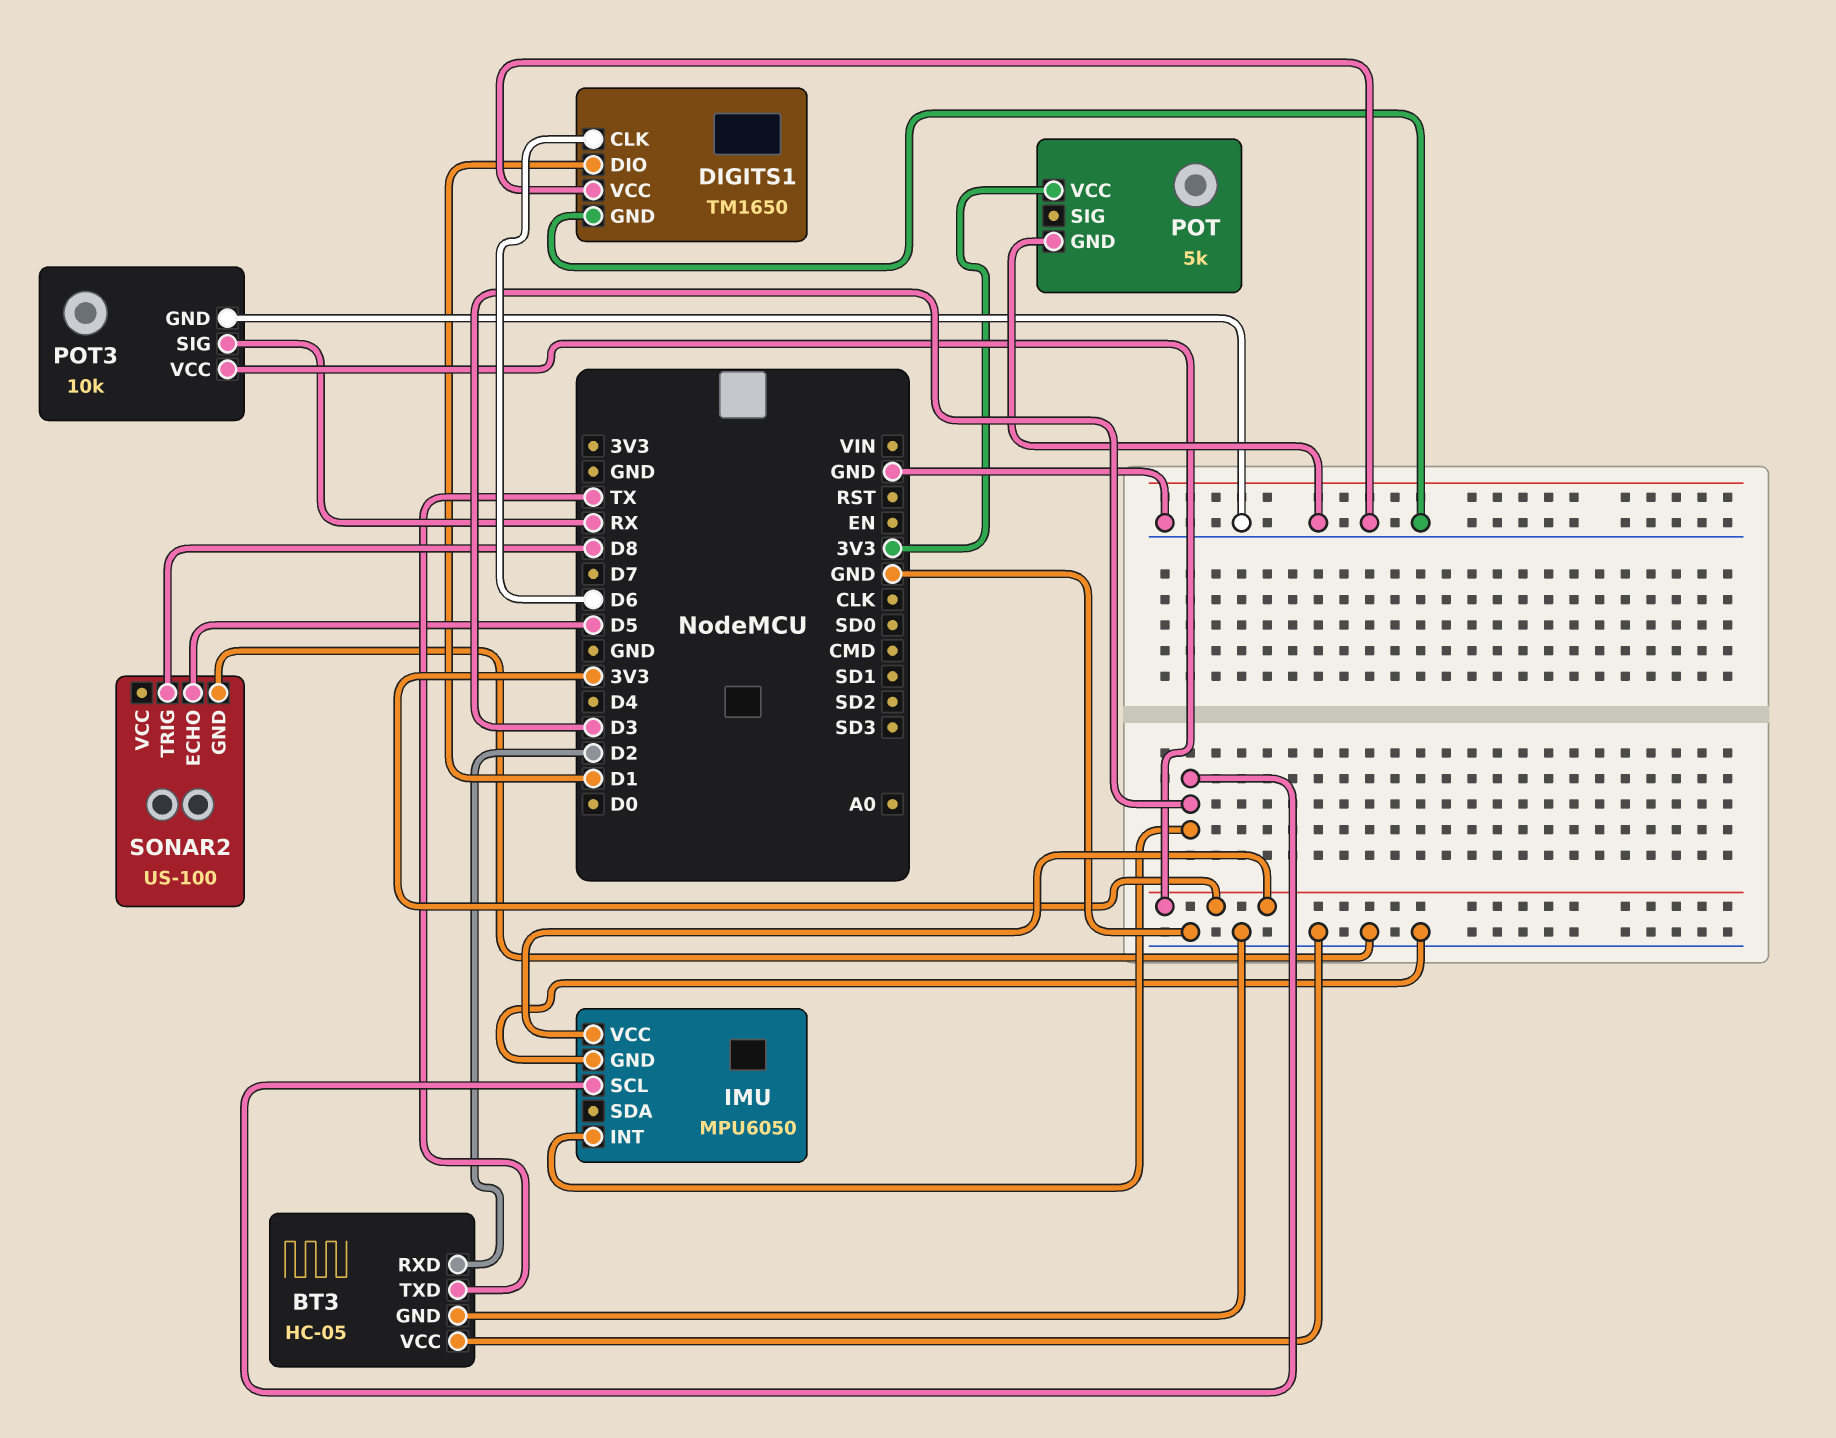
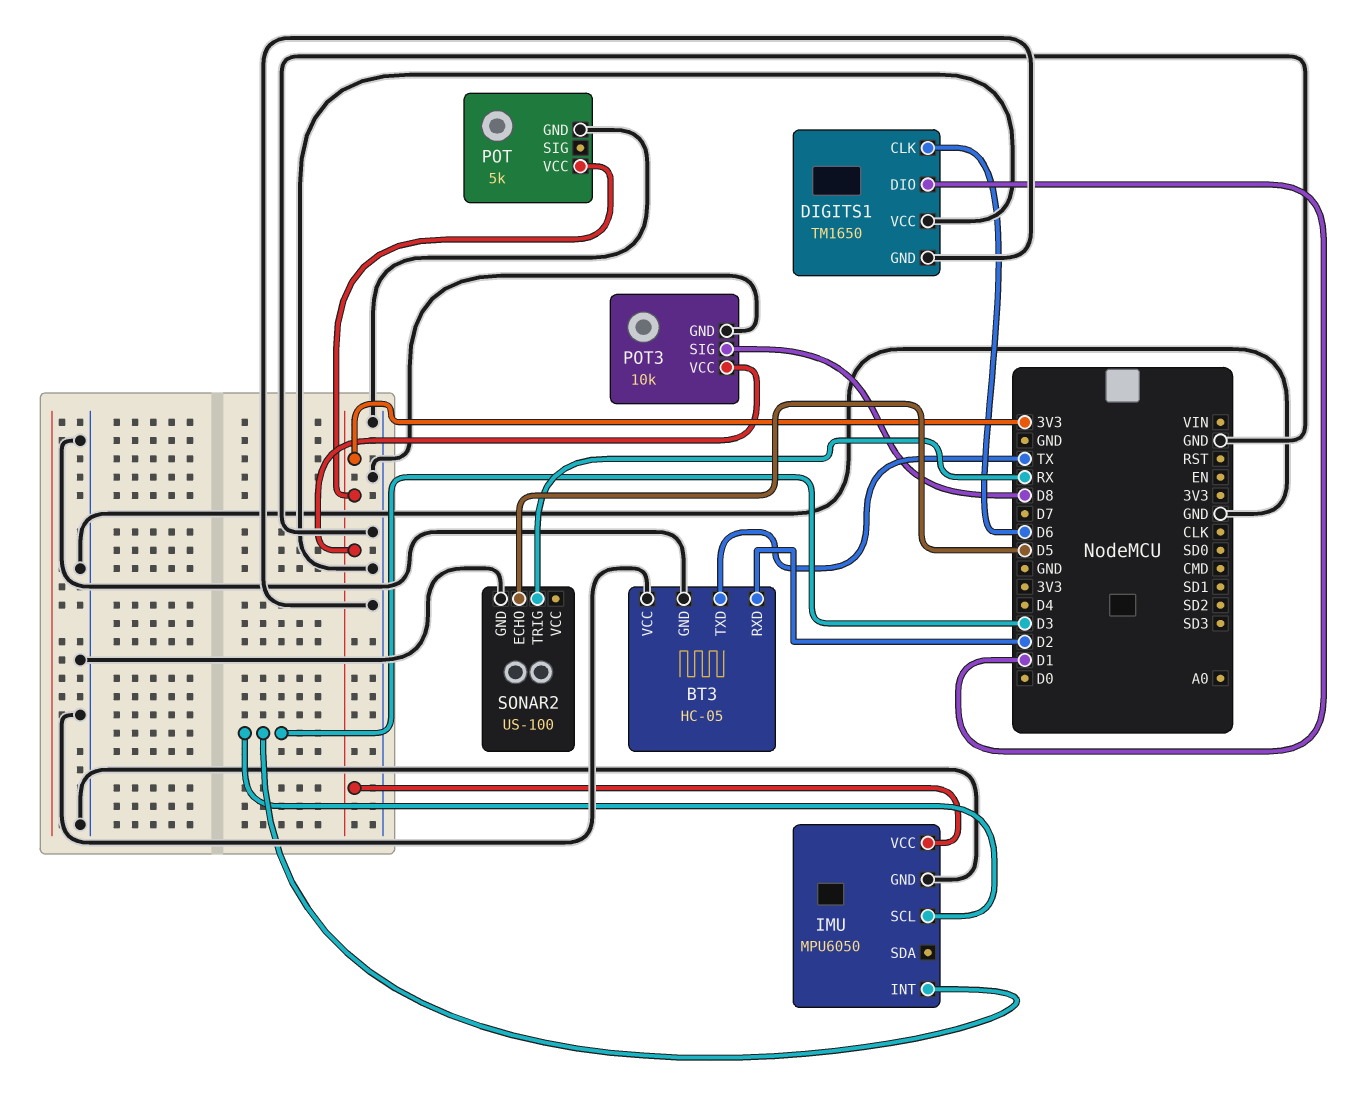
POT3 pin SIG: RX -> D8
SONAR2 pin TRIG: D8 -> RX

